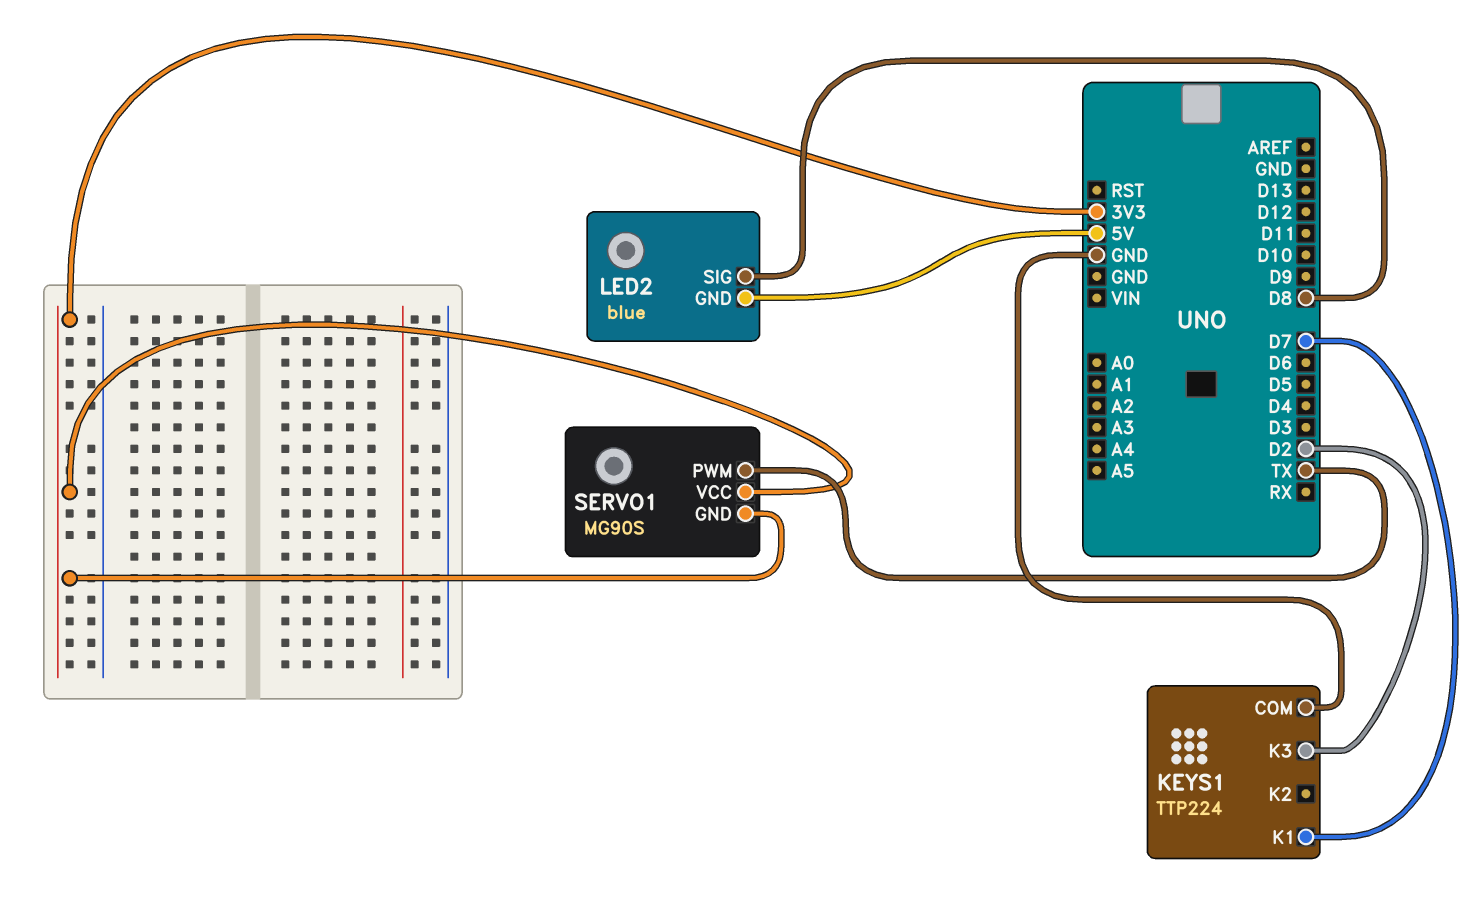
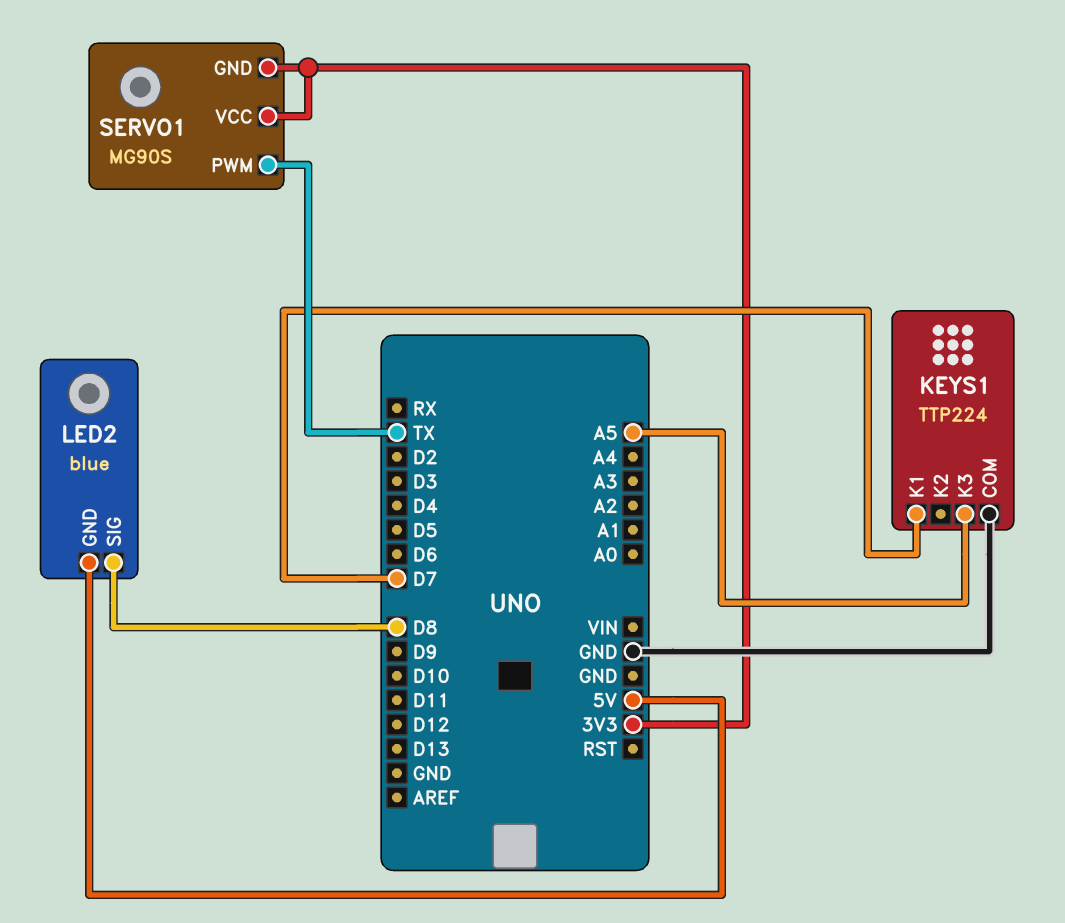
KEYS1 pin K3: D2 -> A5

